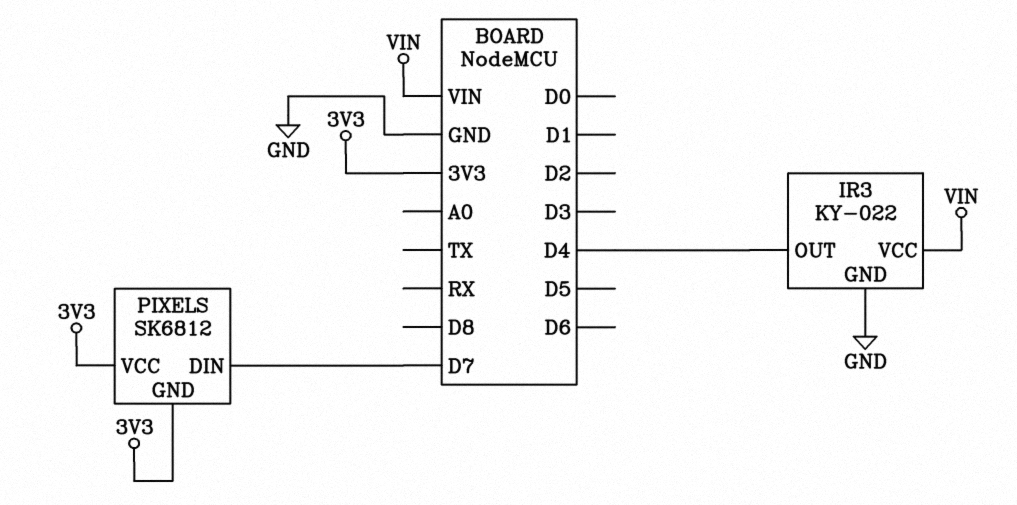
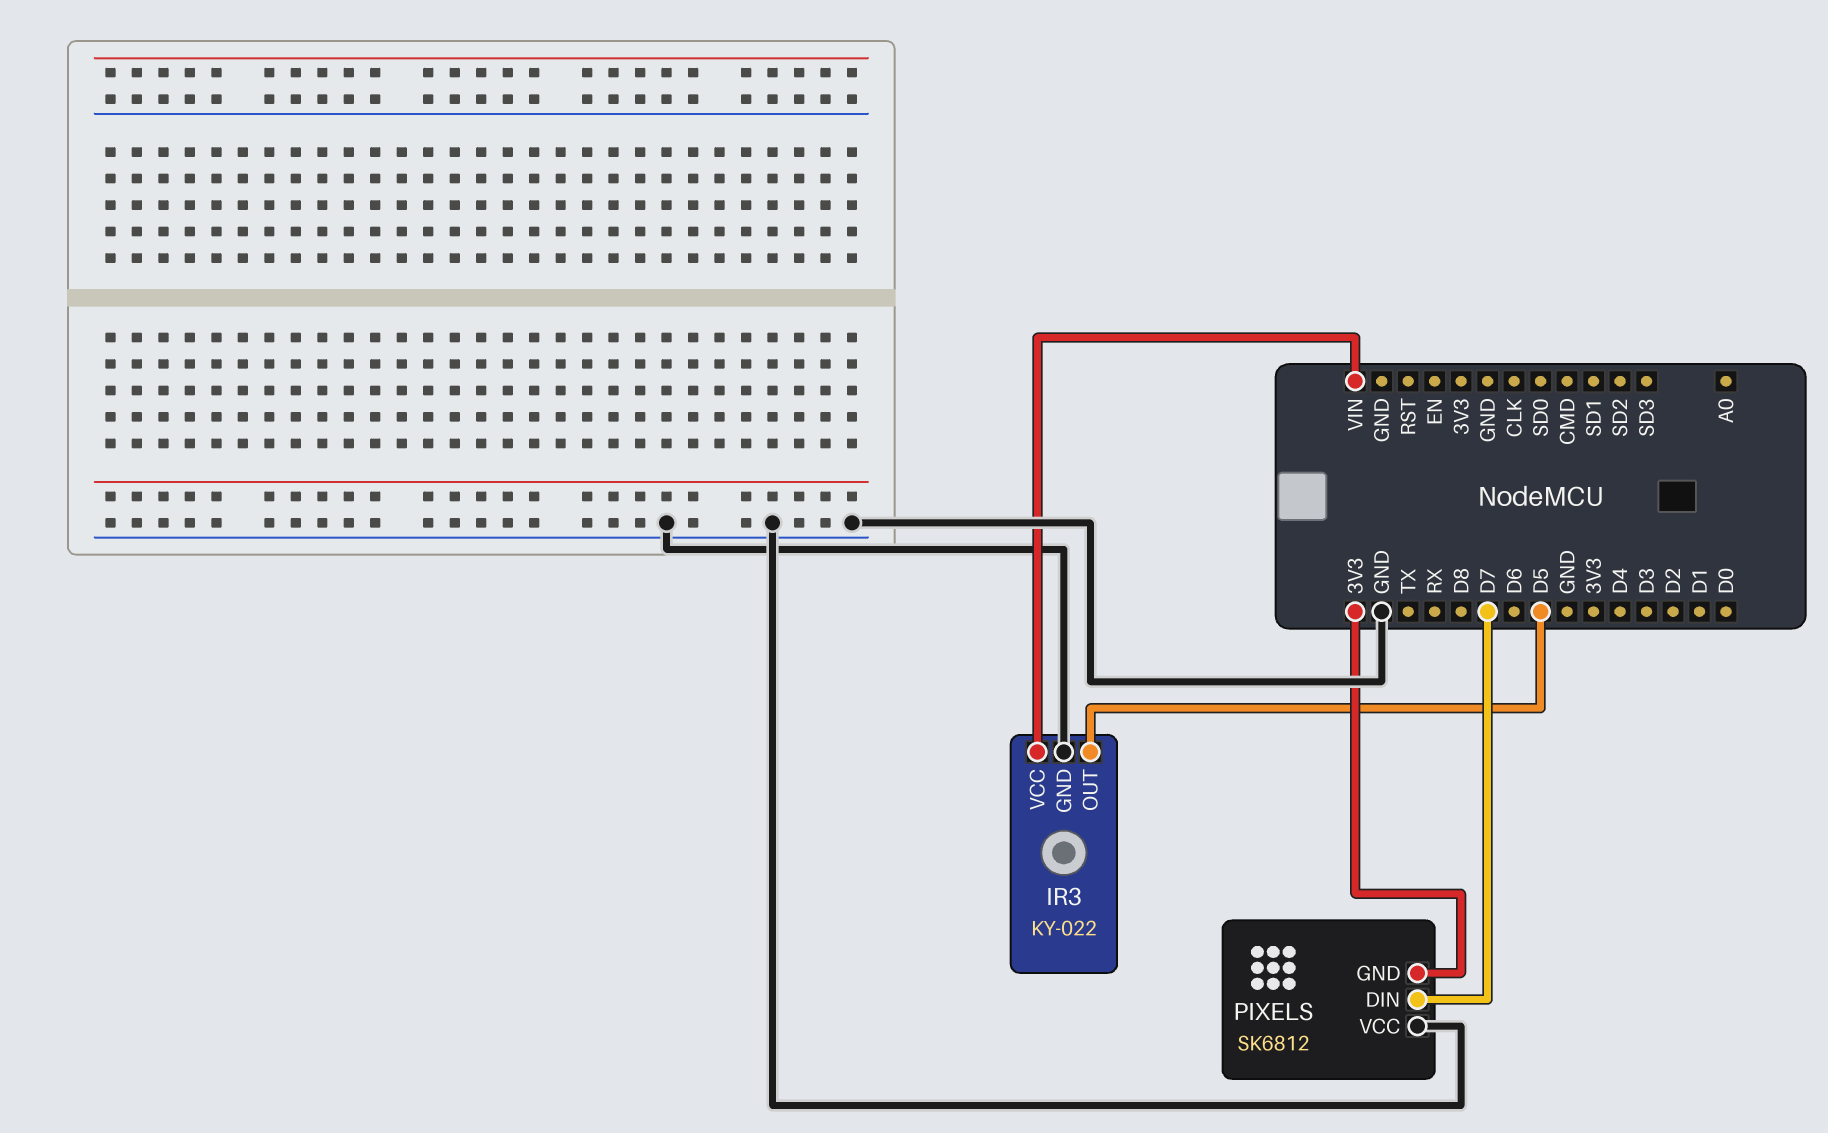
IR3 pin OUT: D4 -> D5
PIXELS pin VCC: 3V3 -> GND

